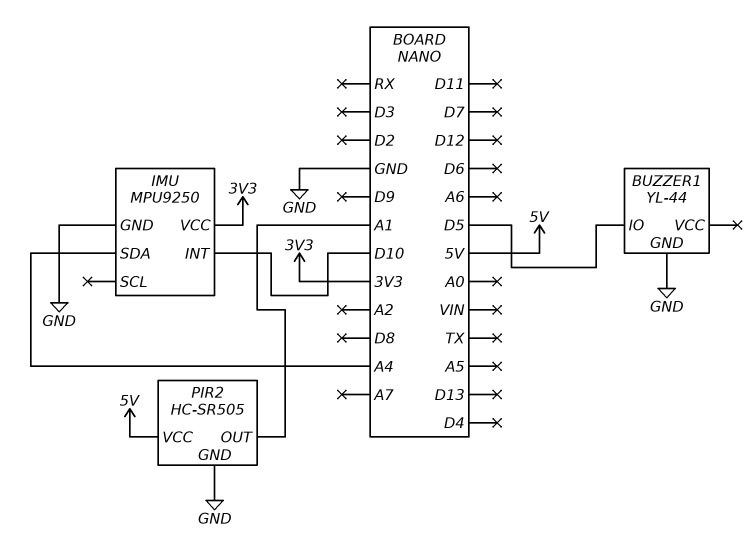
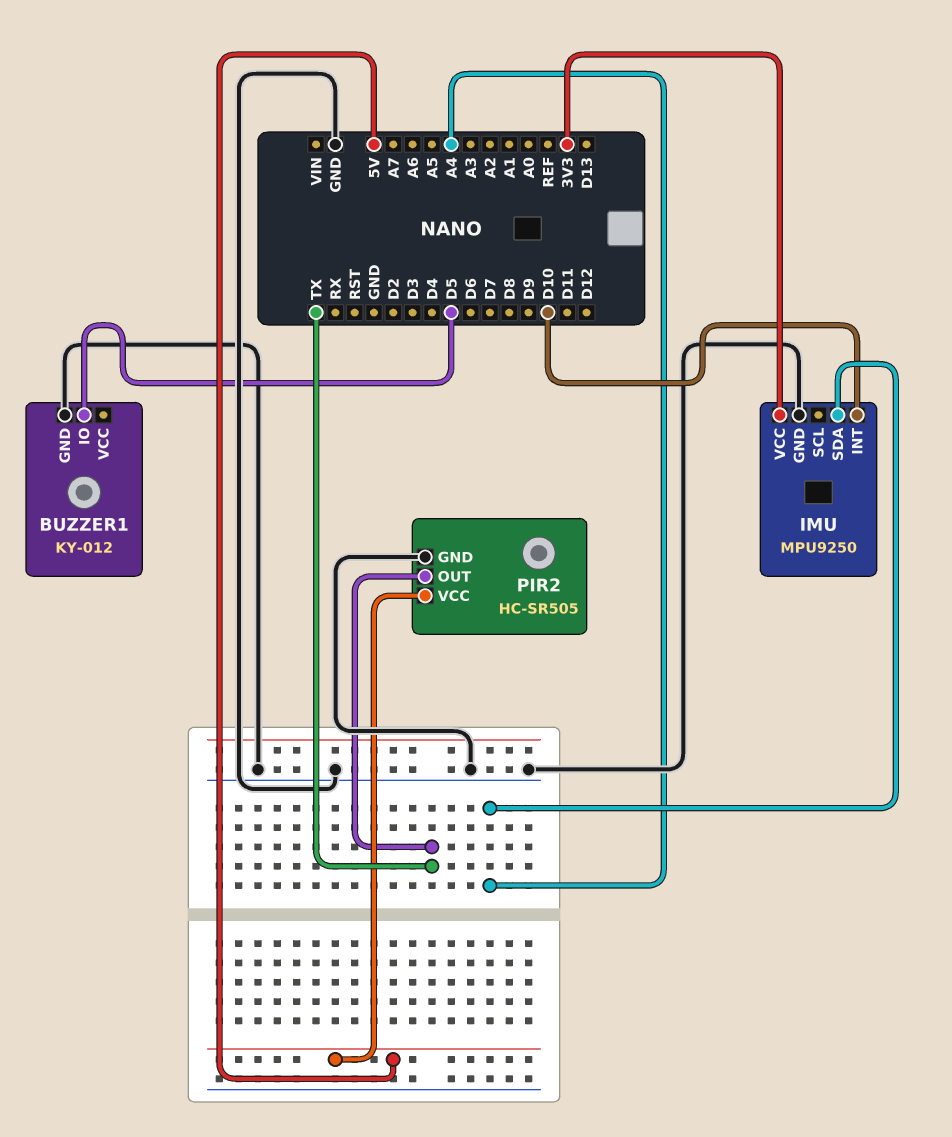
BUZZER1: YL-44 -> KY-012
PIR2 pin OUT: A1 -> TX

